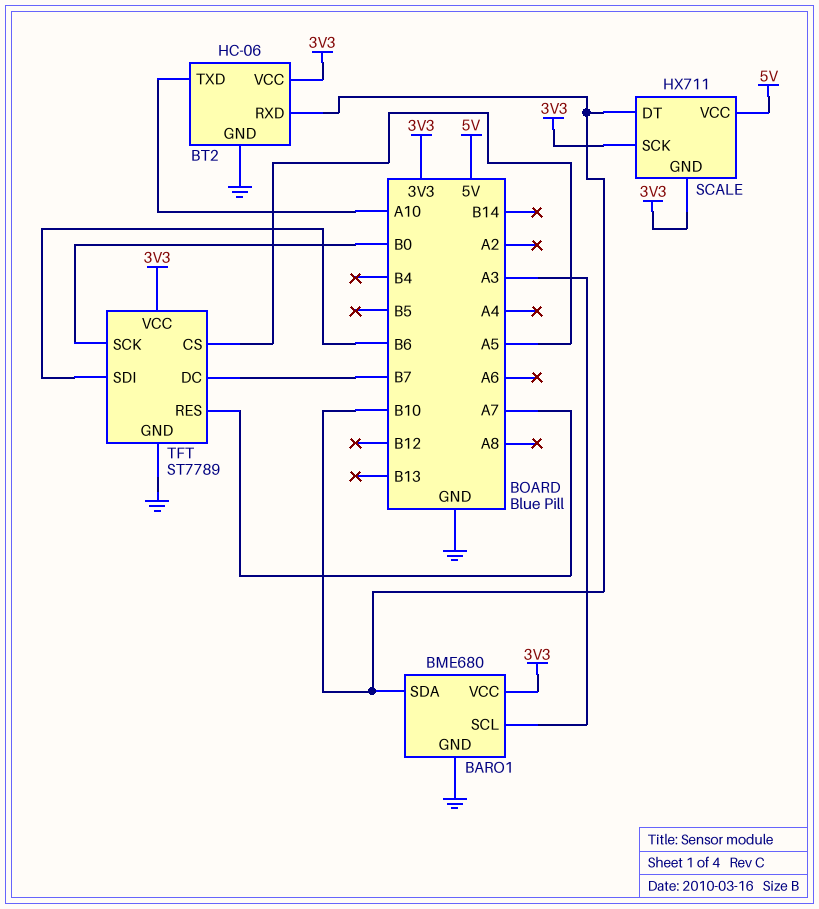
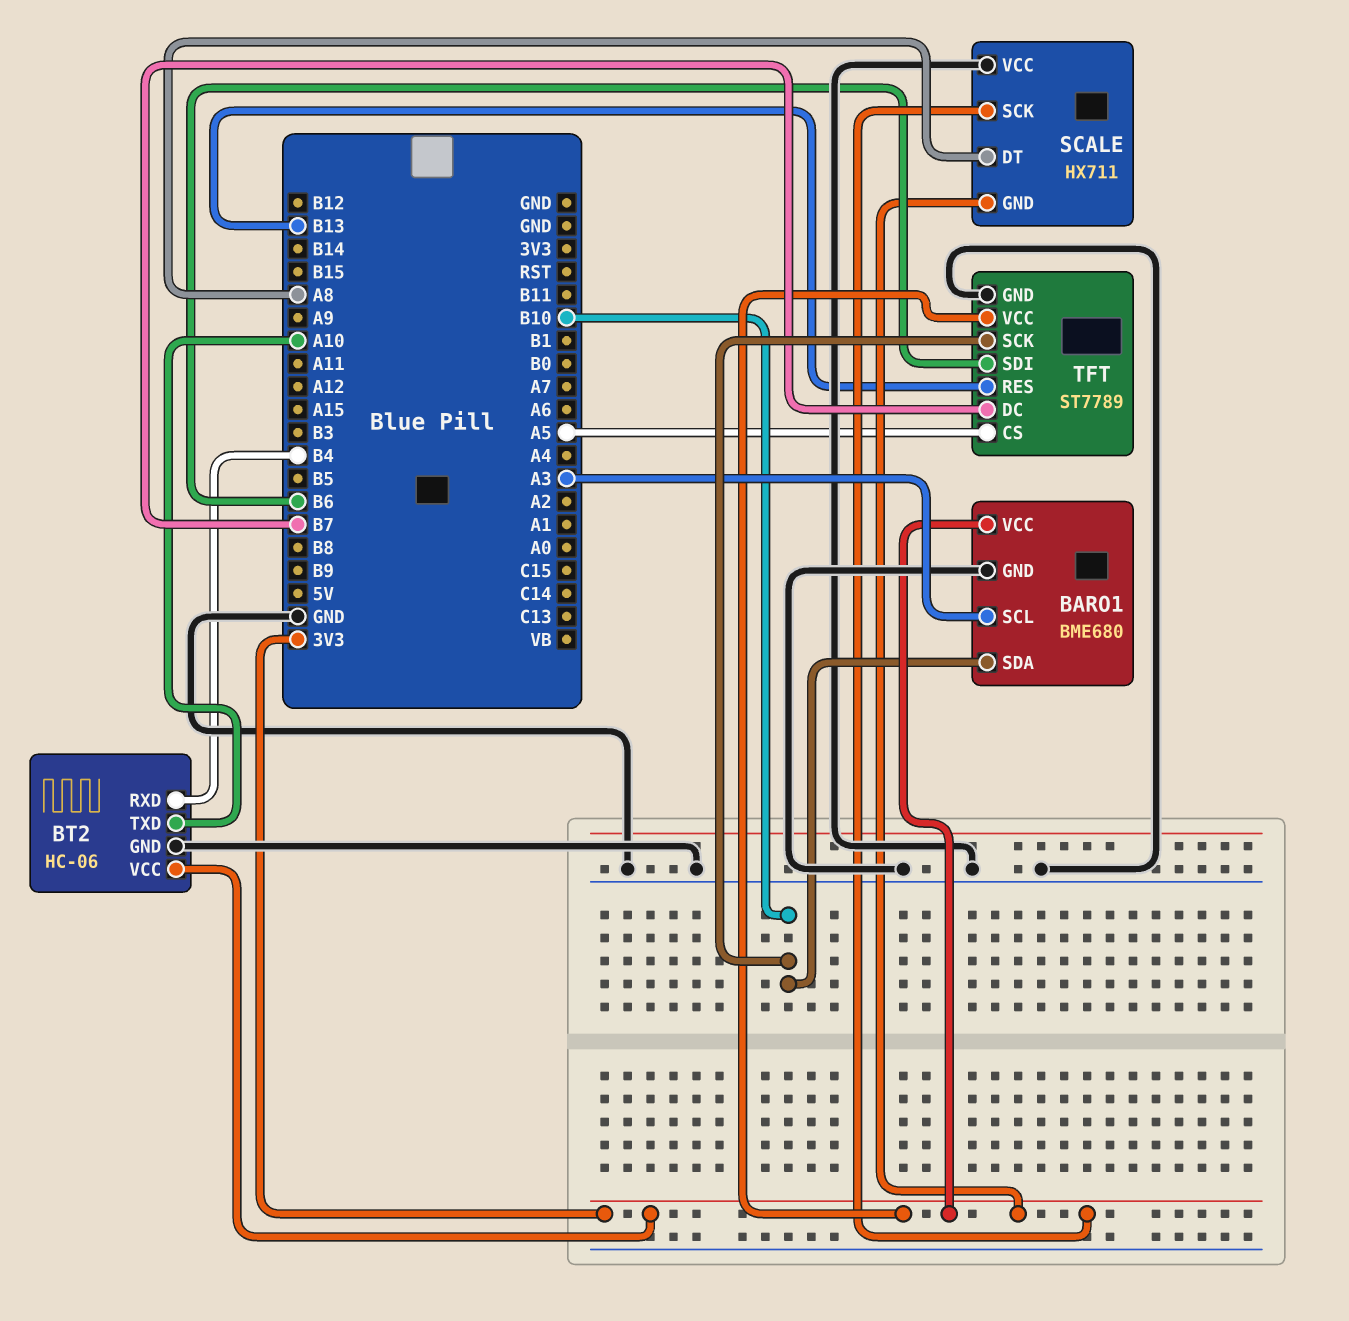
BT2 pin RXD: B10 -> B4
SCALE pin DT: B10 -> A8
SCALE pin VCC: 5V -> GND
TFT pin RES: A7 -> B13
TFT pin SCK: B0 -> B10

